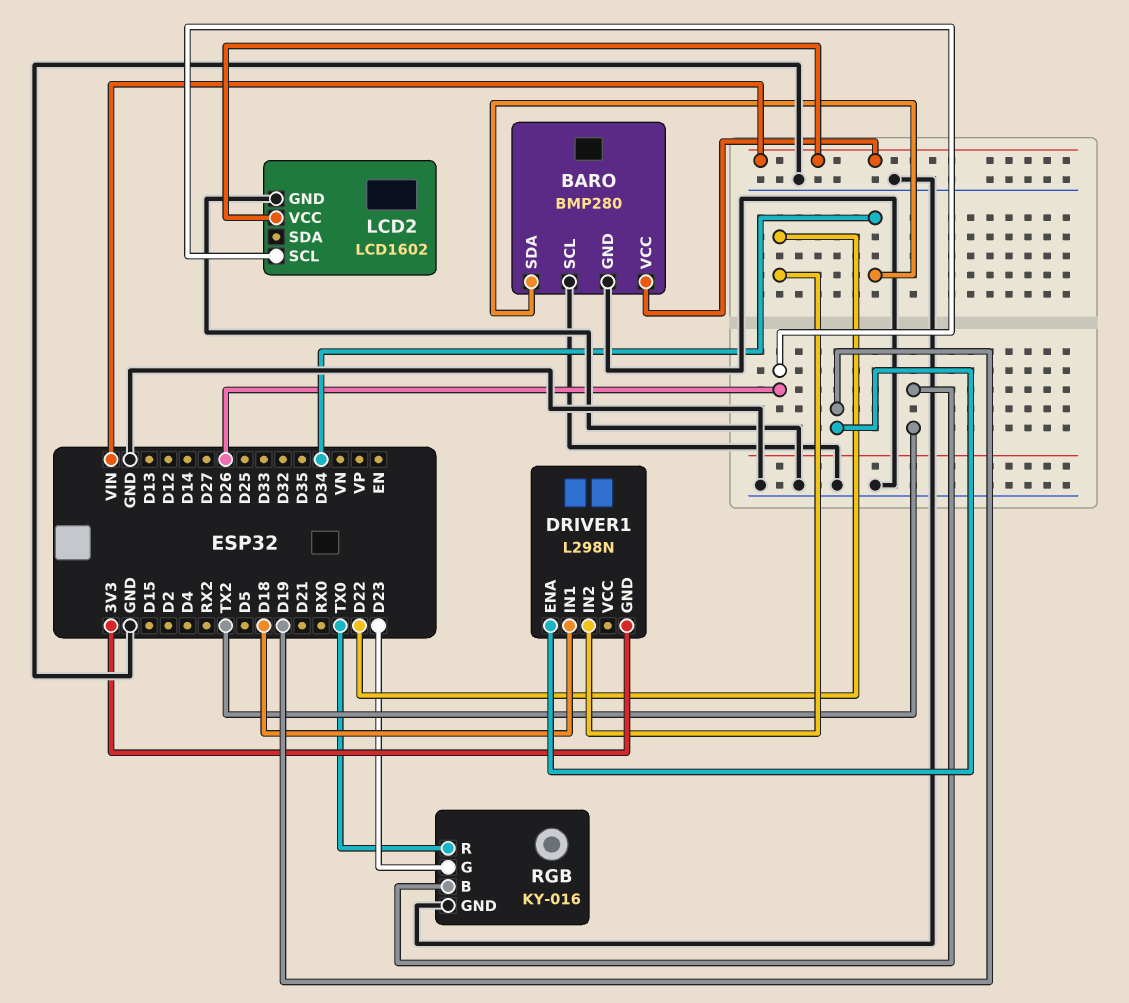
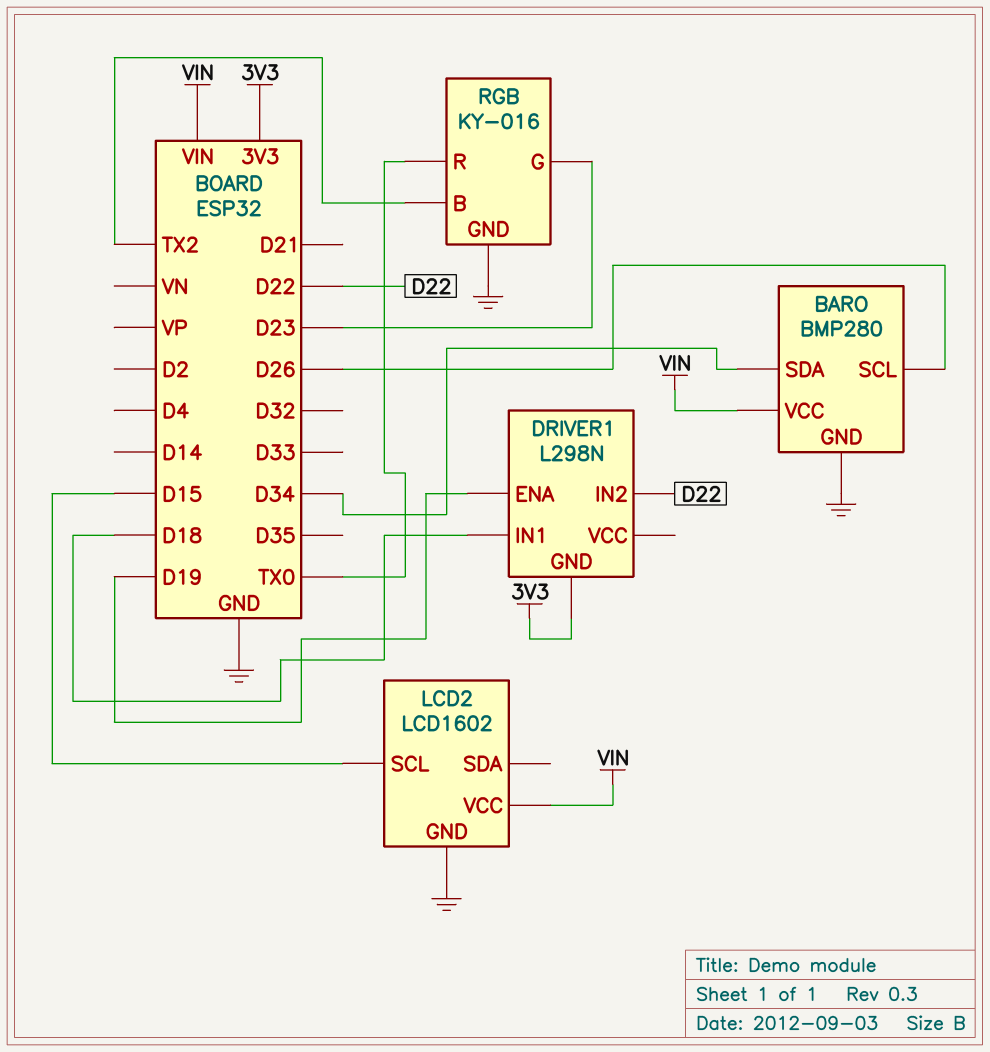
BARO pin SCL: GND -> D26
LCD2 pin SCL: D26 -> D15

